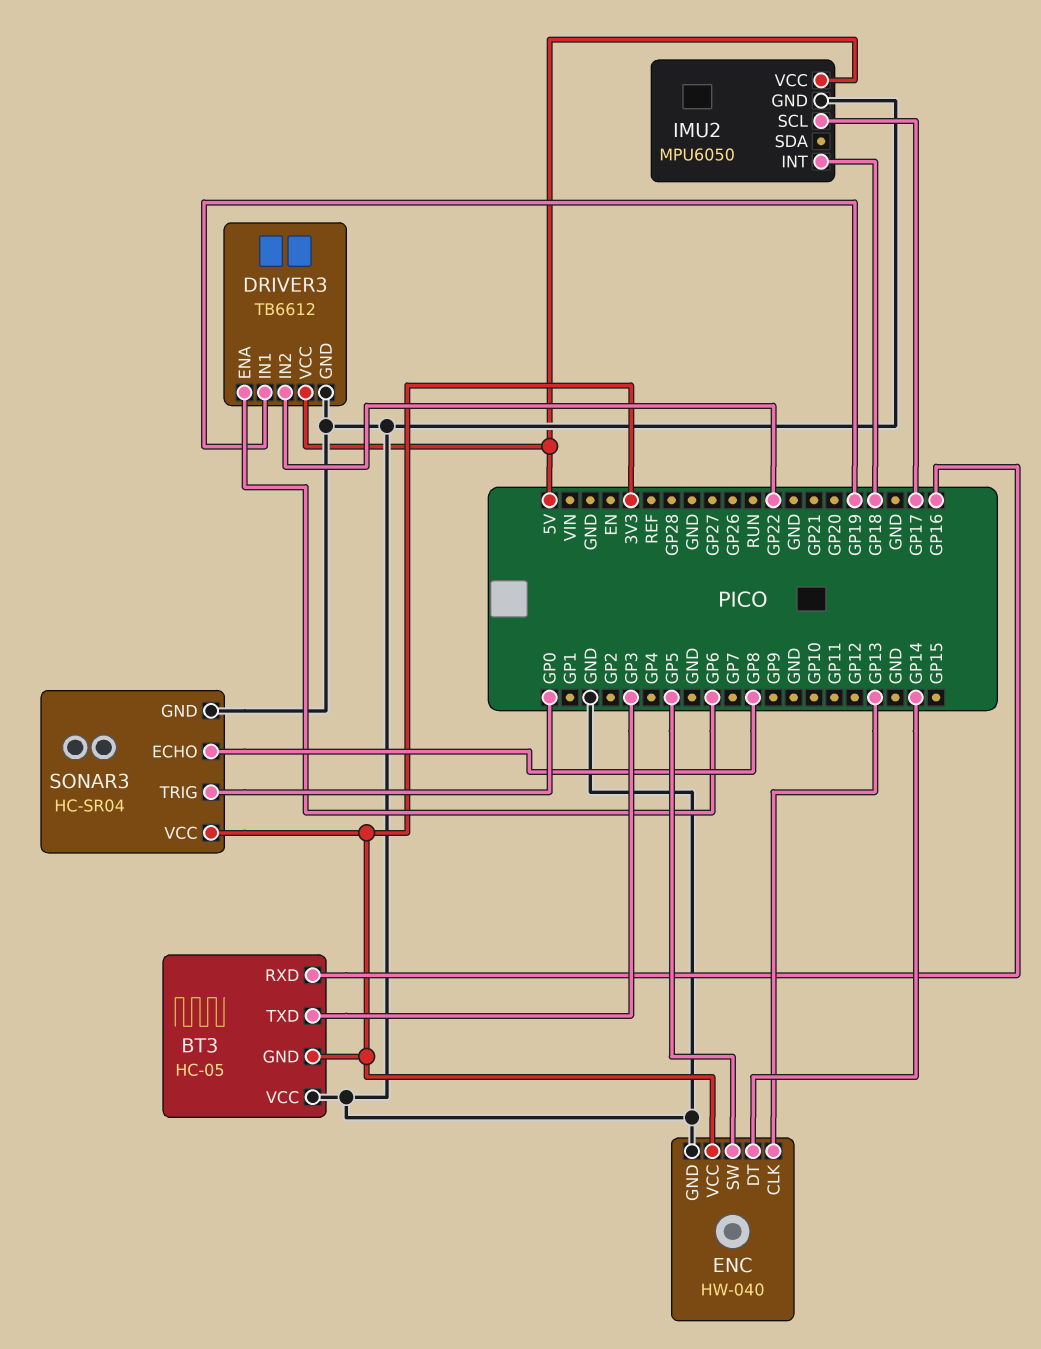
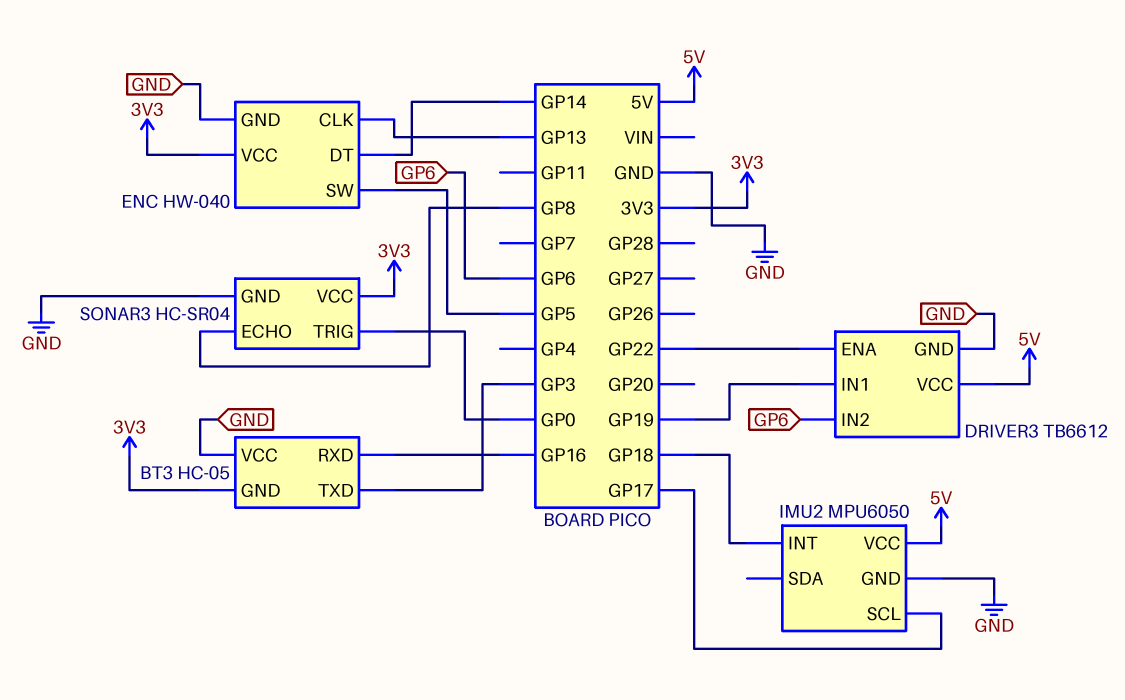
DRIVER3 pin ENA: GP6 -> GP22
DRIVER3 pin IN2: GP22 -> GP6

